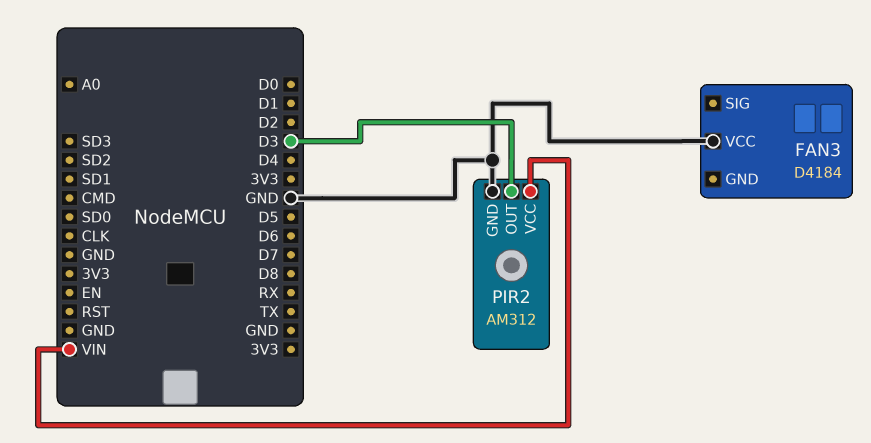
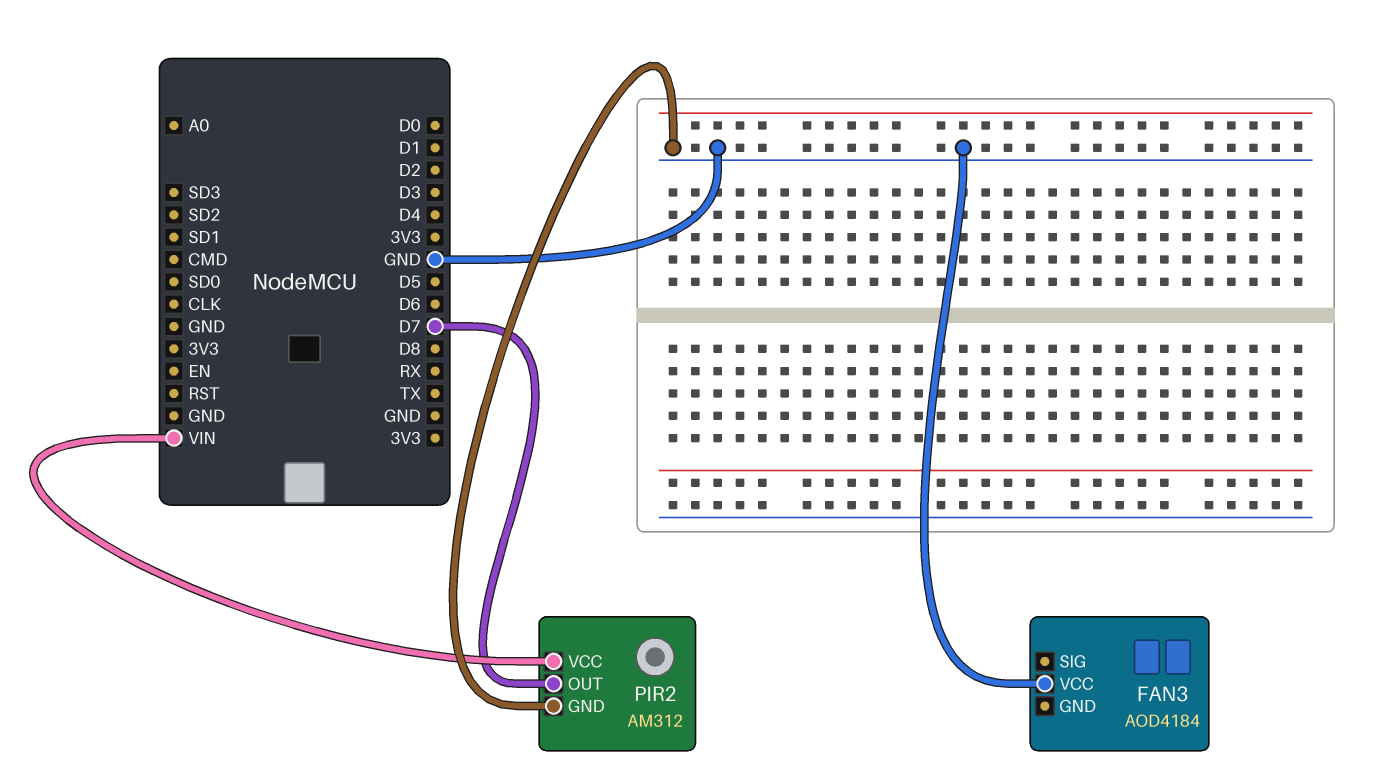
FAN3: D4184 -> AOD4184
PIR2 pin OUT: D3 -> D7

